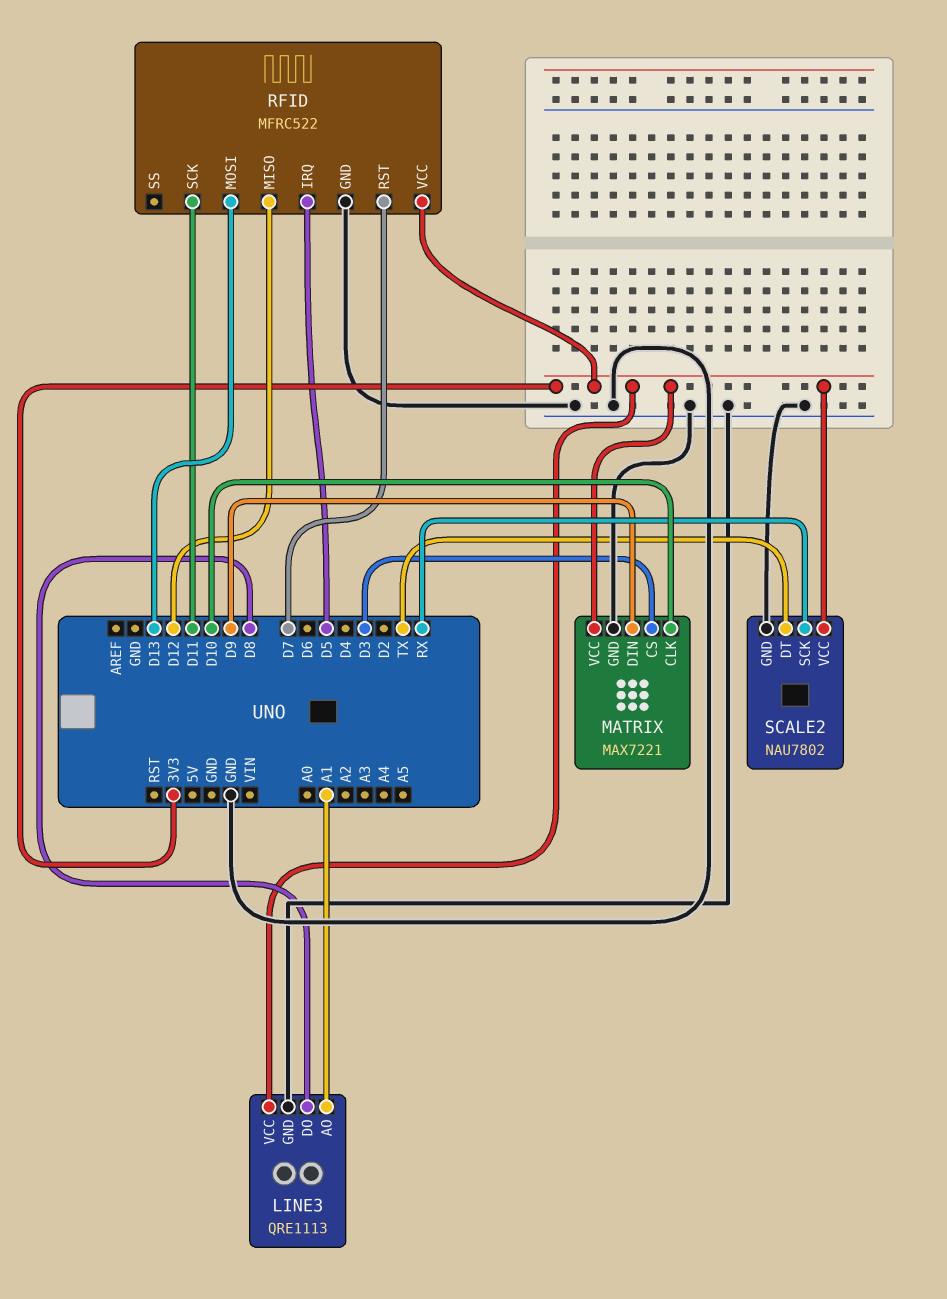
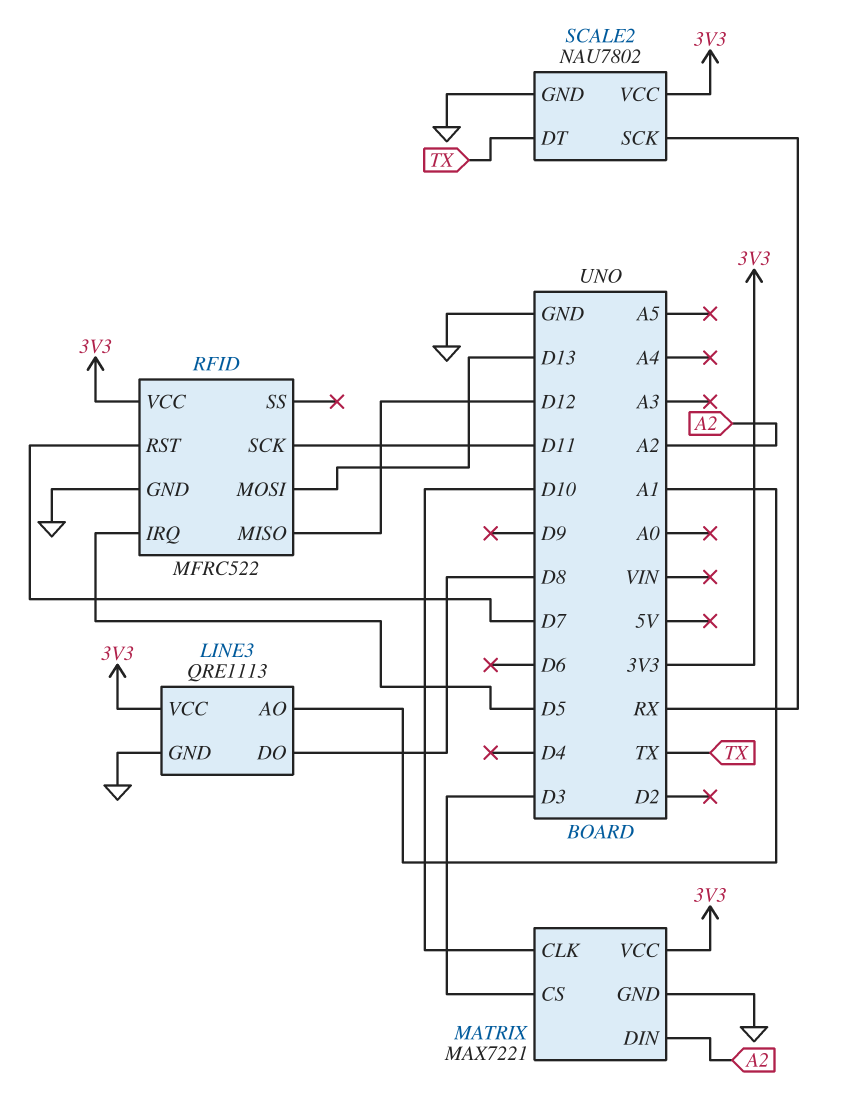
MATRIX pin DIN: D9 -> A2

